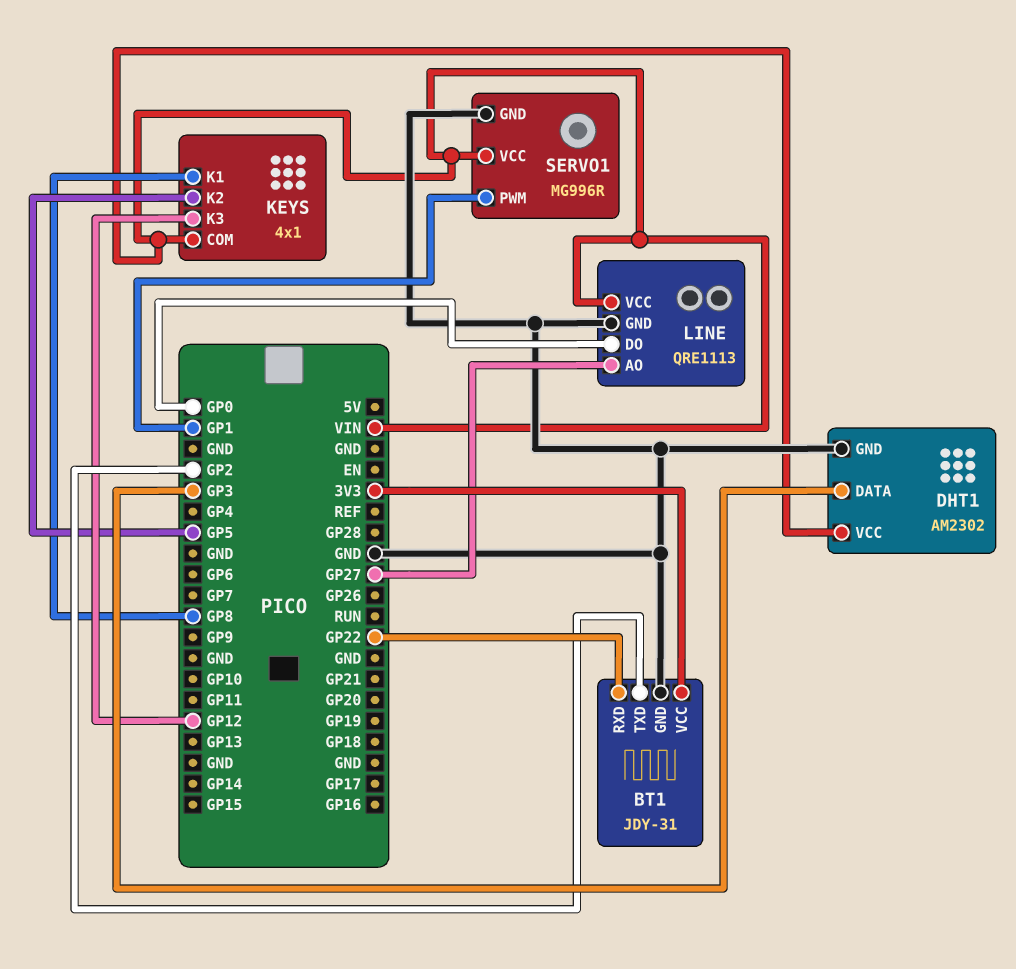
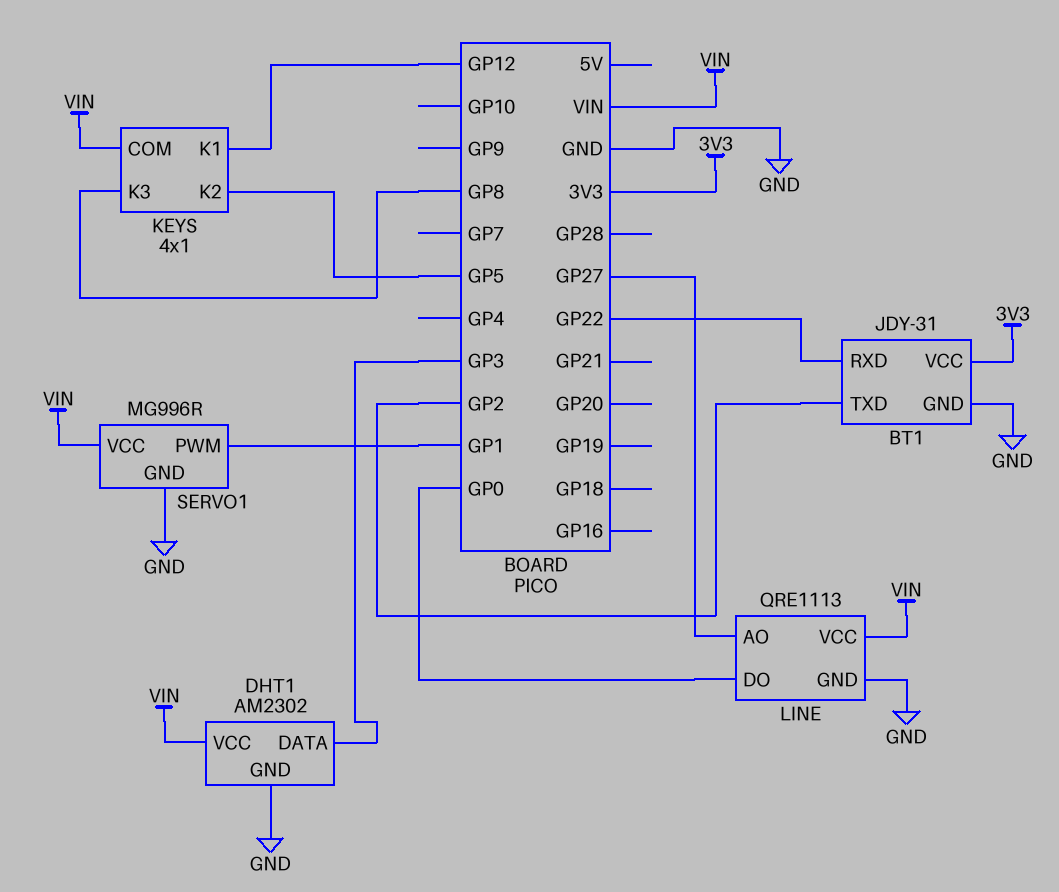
KEYS pin K1: GP8 -> GP12
KEYS pin K3: GP12 -> GP8

